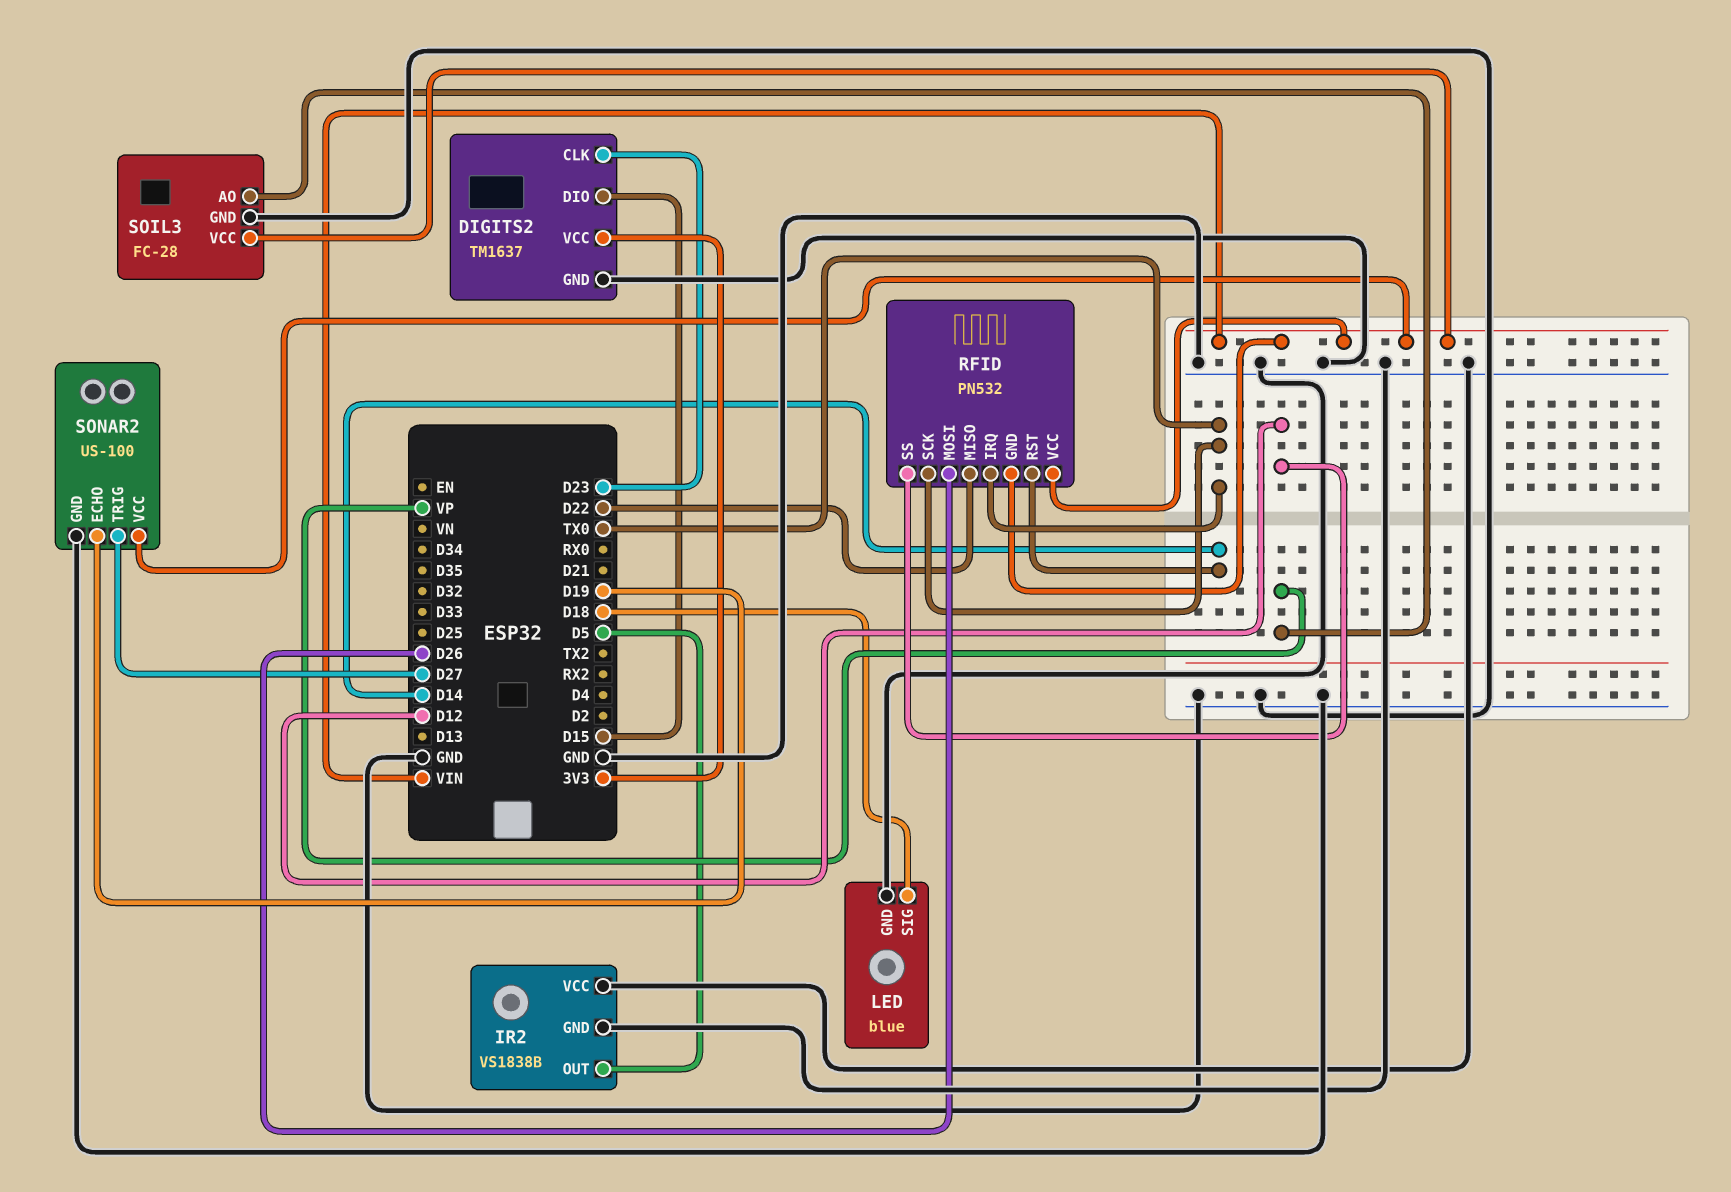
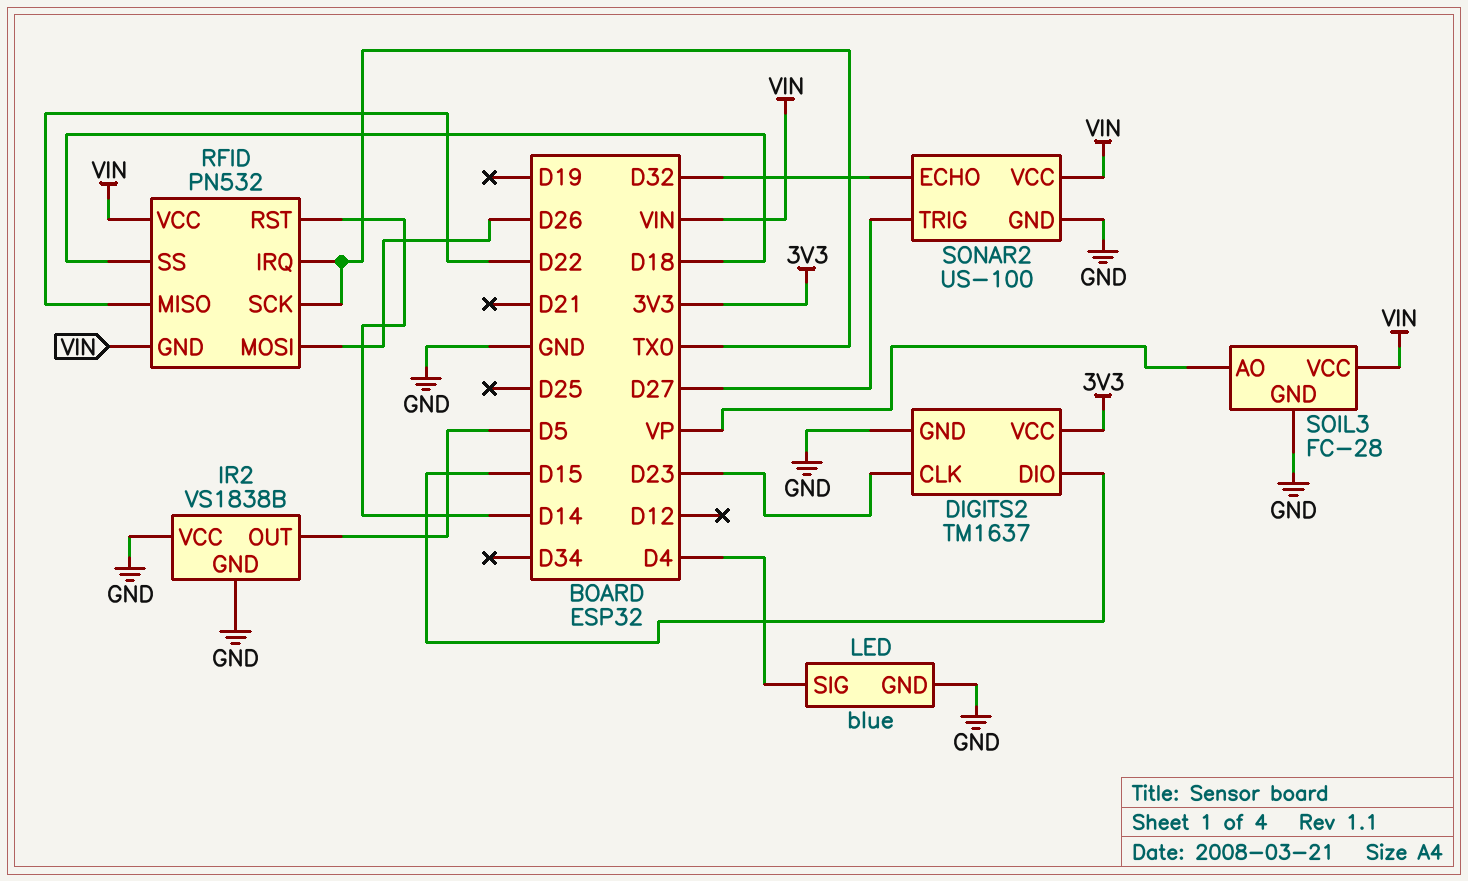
LED pin SIG: D18 -> D4
RFID pin SS: D12 -> D18
SONAR2 pin ECHO: D19 -> D32

